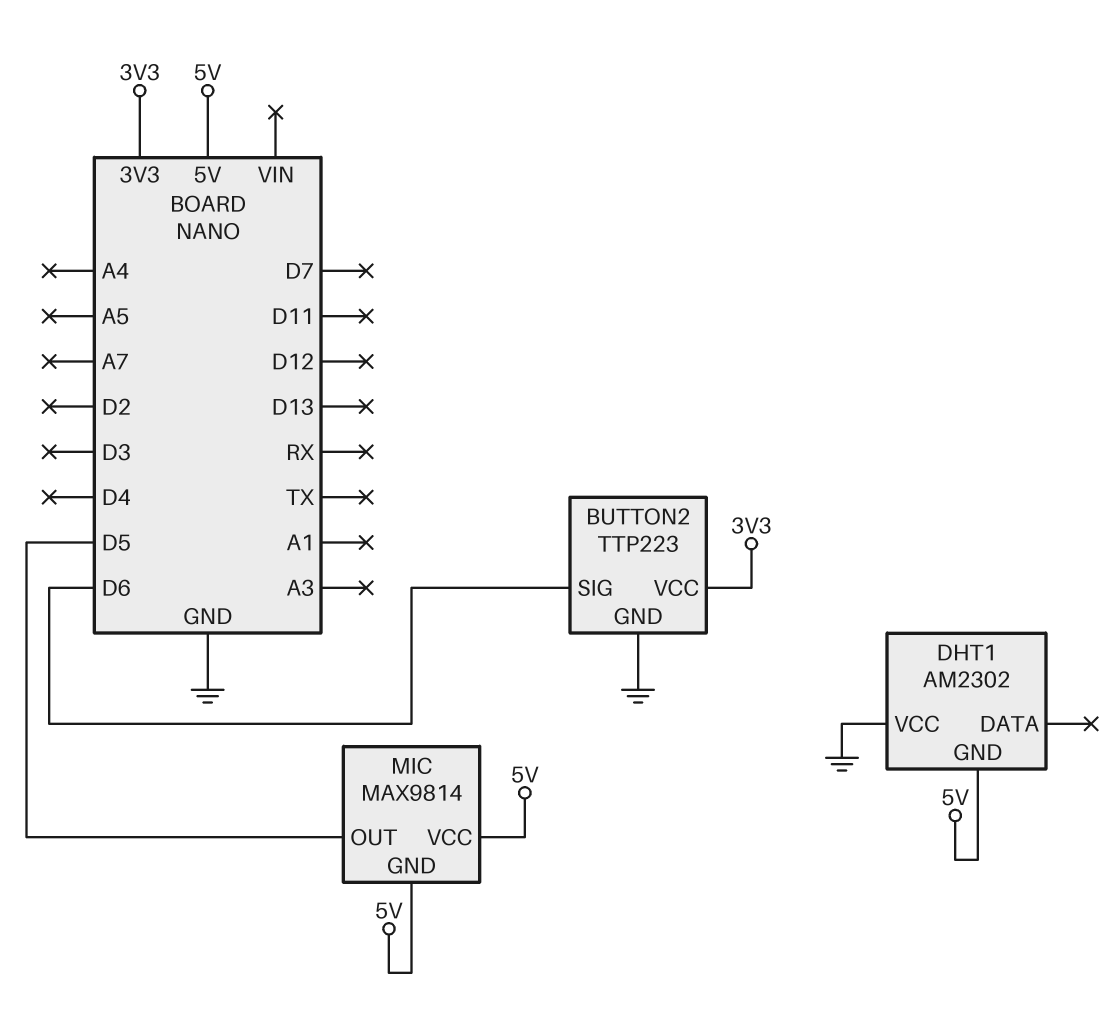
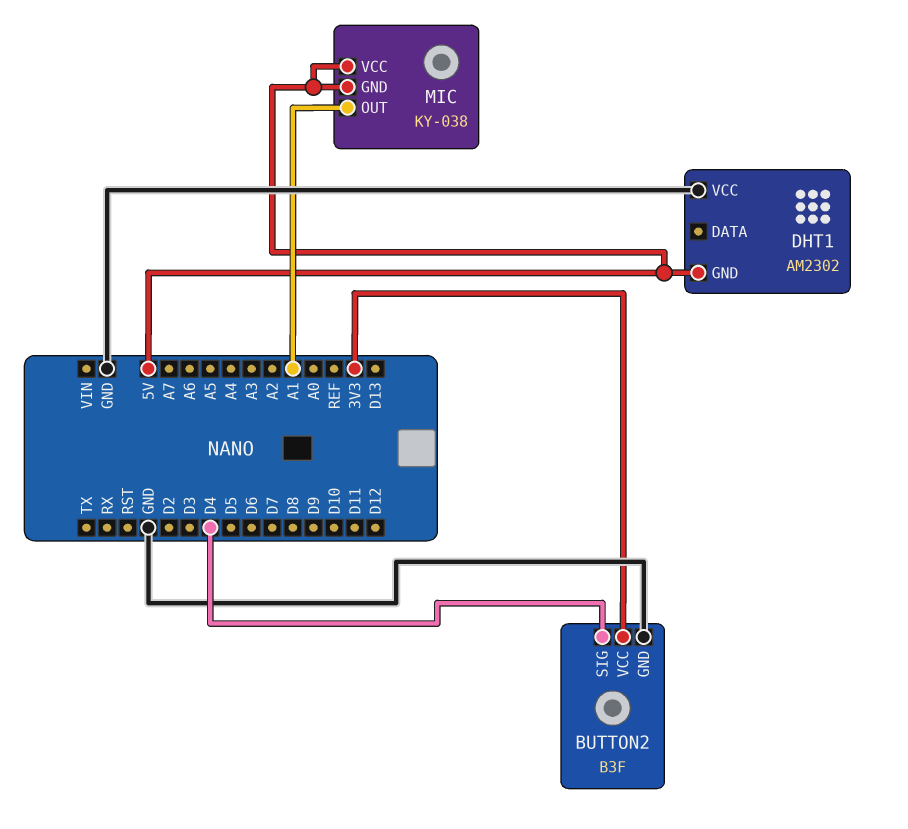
BUTTON2: TTP223 -> B3F
BUTTON2 pin SIG: D6 -> D4
MIC: MAX9814 -> KY-038
MIC pin OUT: D5 -> A1

